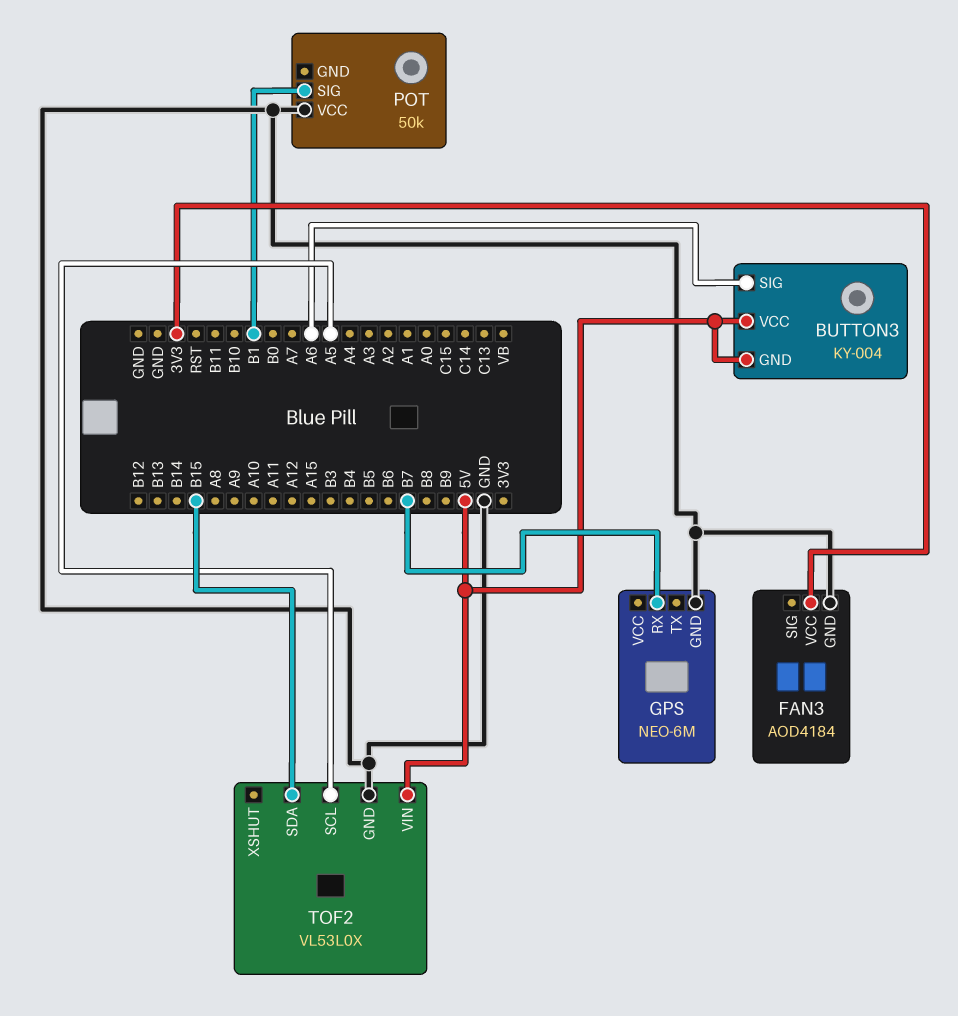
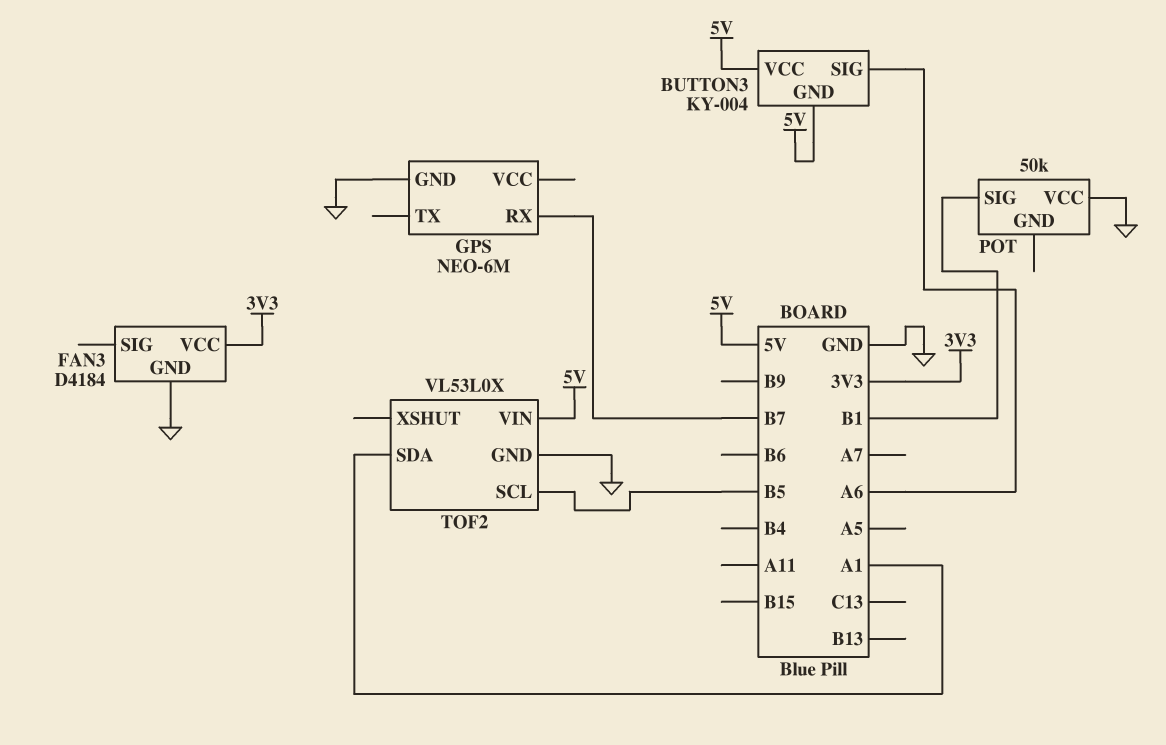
FAN3: AOD4184 -> D4184
TOF2 pin SCL: A5 -> B5
TOF2 pin SDA: B15 -> A1

